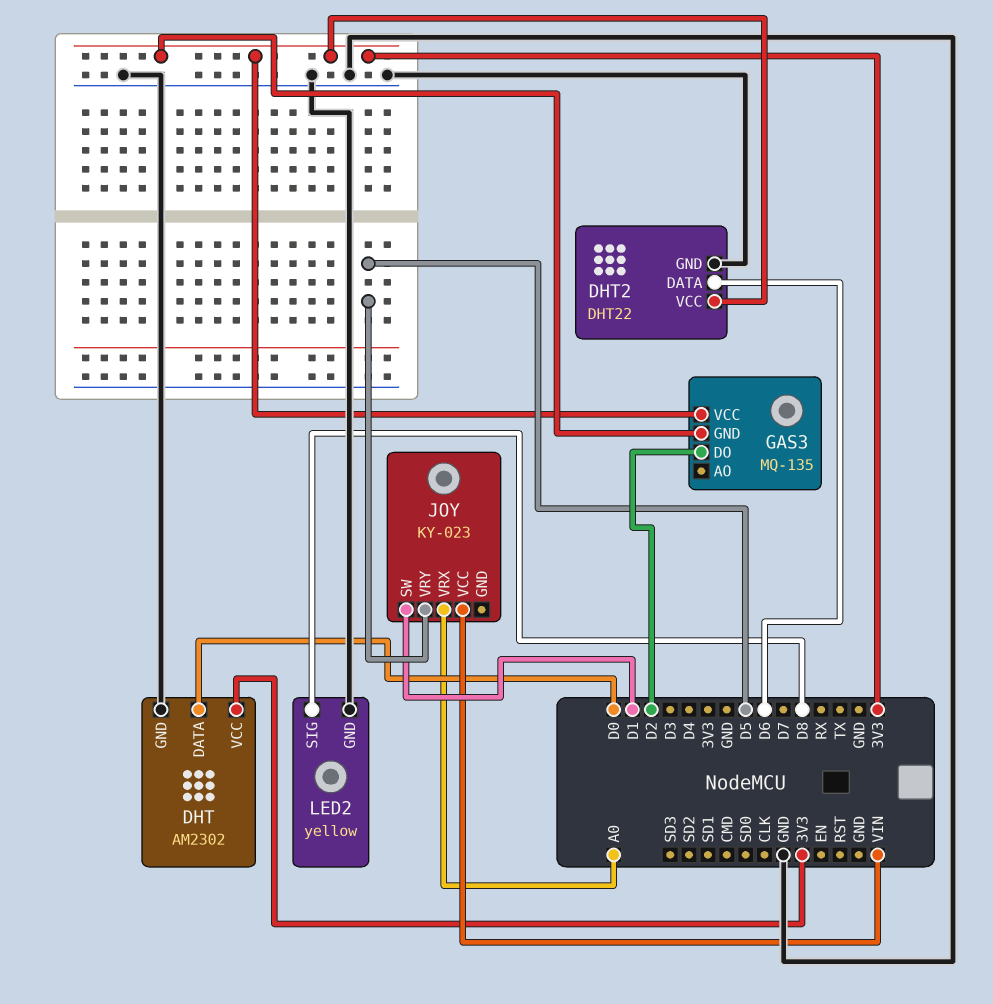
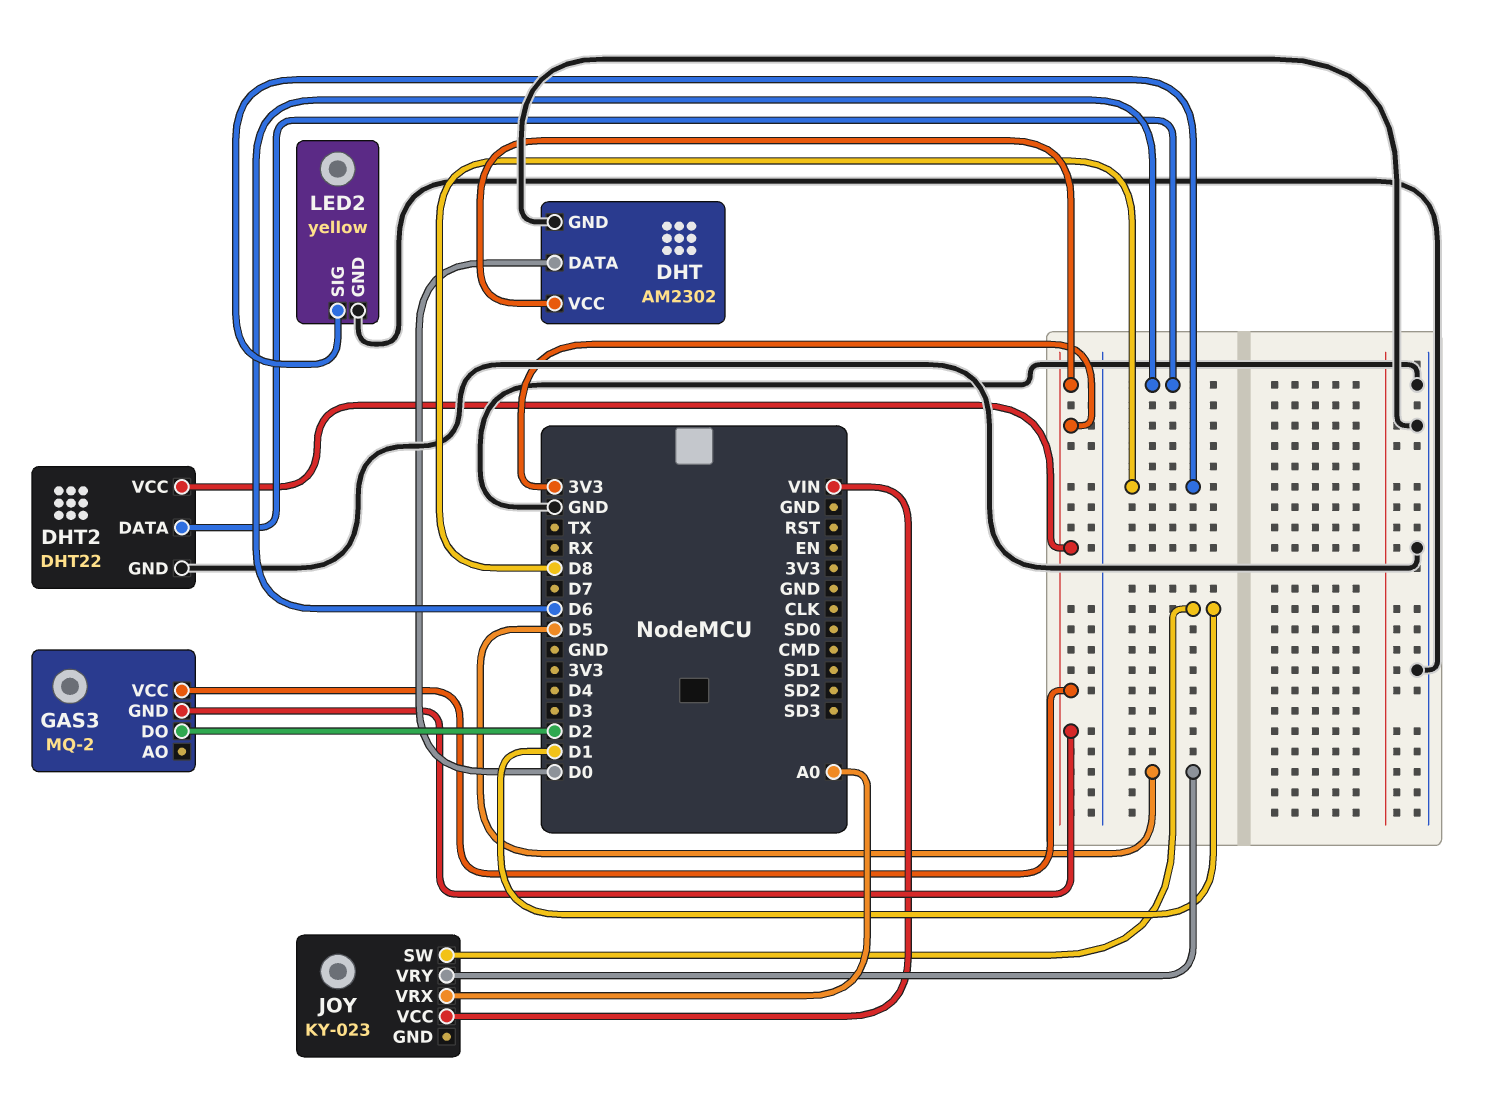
GAS3: MQ-135 -> MQ-2

